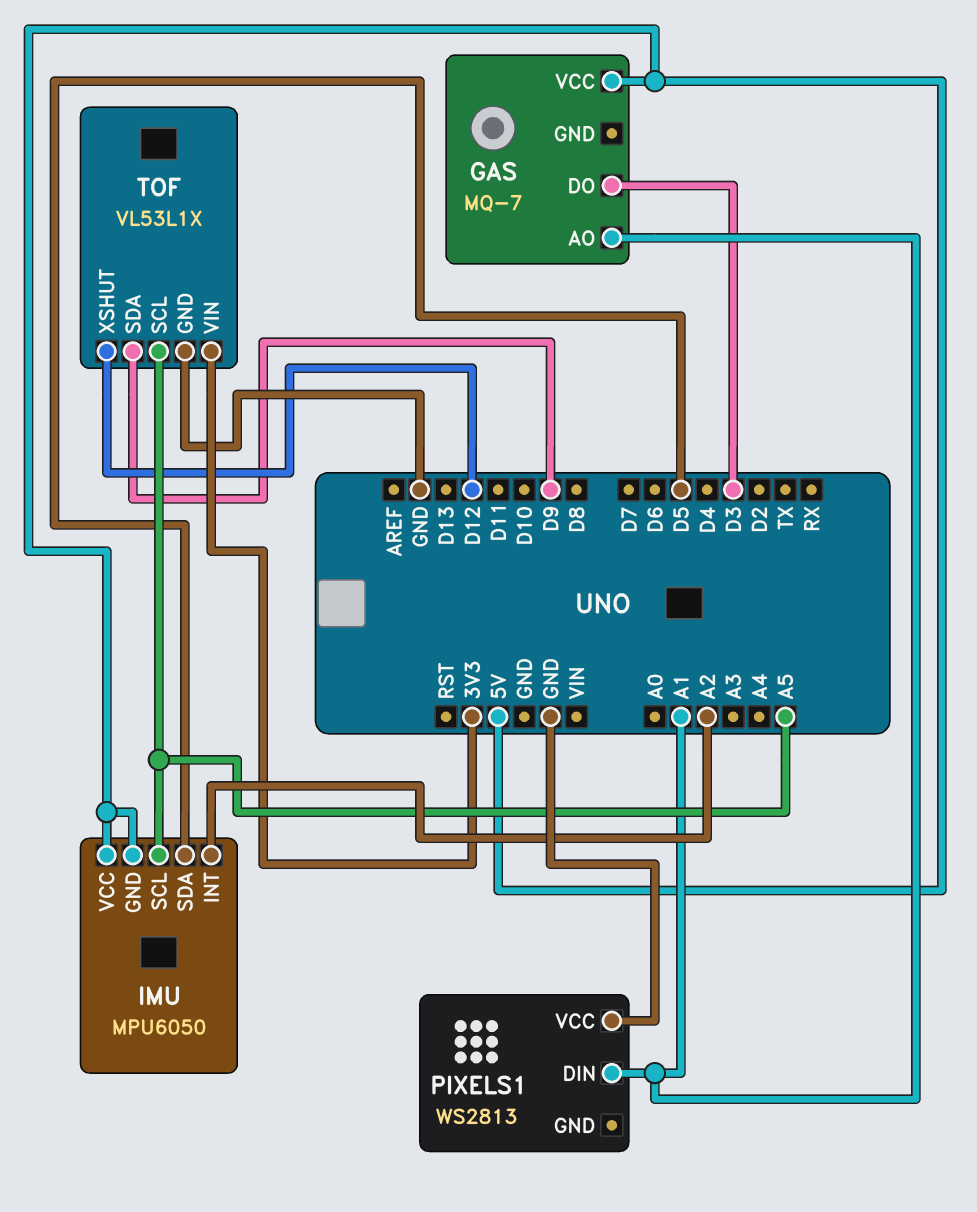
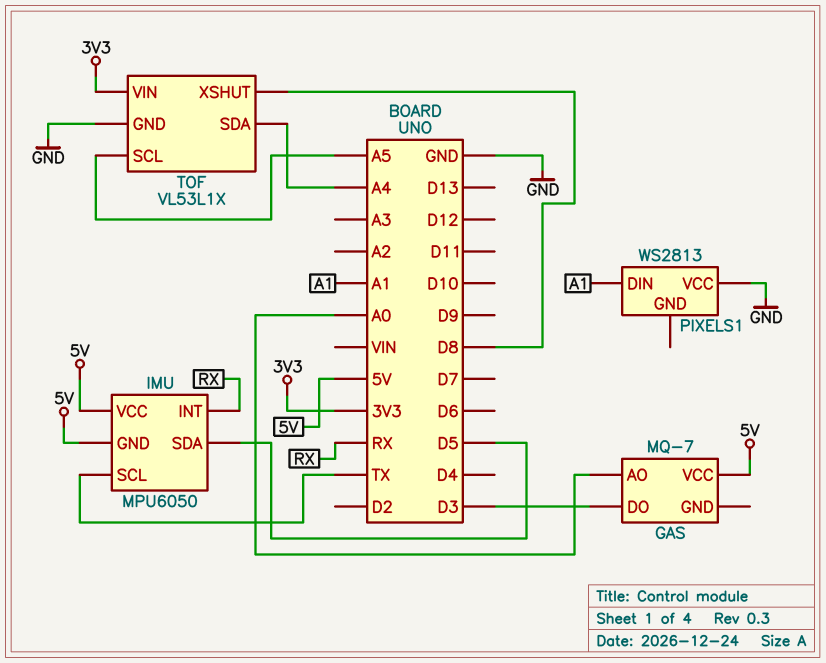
GAS pin AO: A1 -> A0
IMU pin INT: A2 -> RX
IMU pin SCL: A5 -> TX
TOF pin SDA: D9 -> A4
TOF pin XSHUT: D12 -> D8

